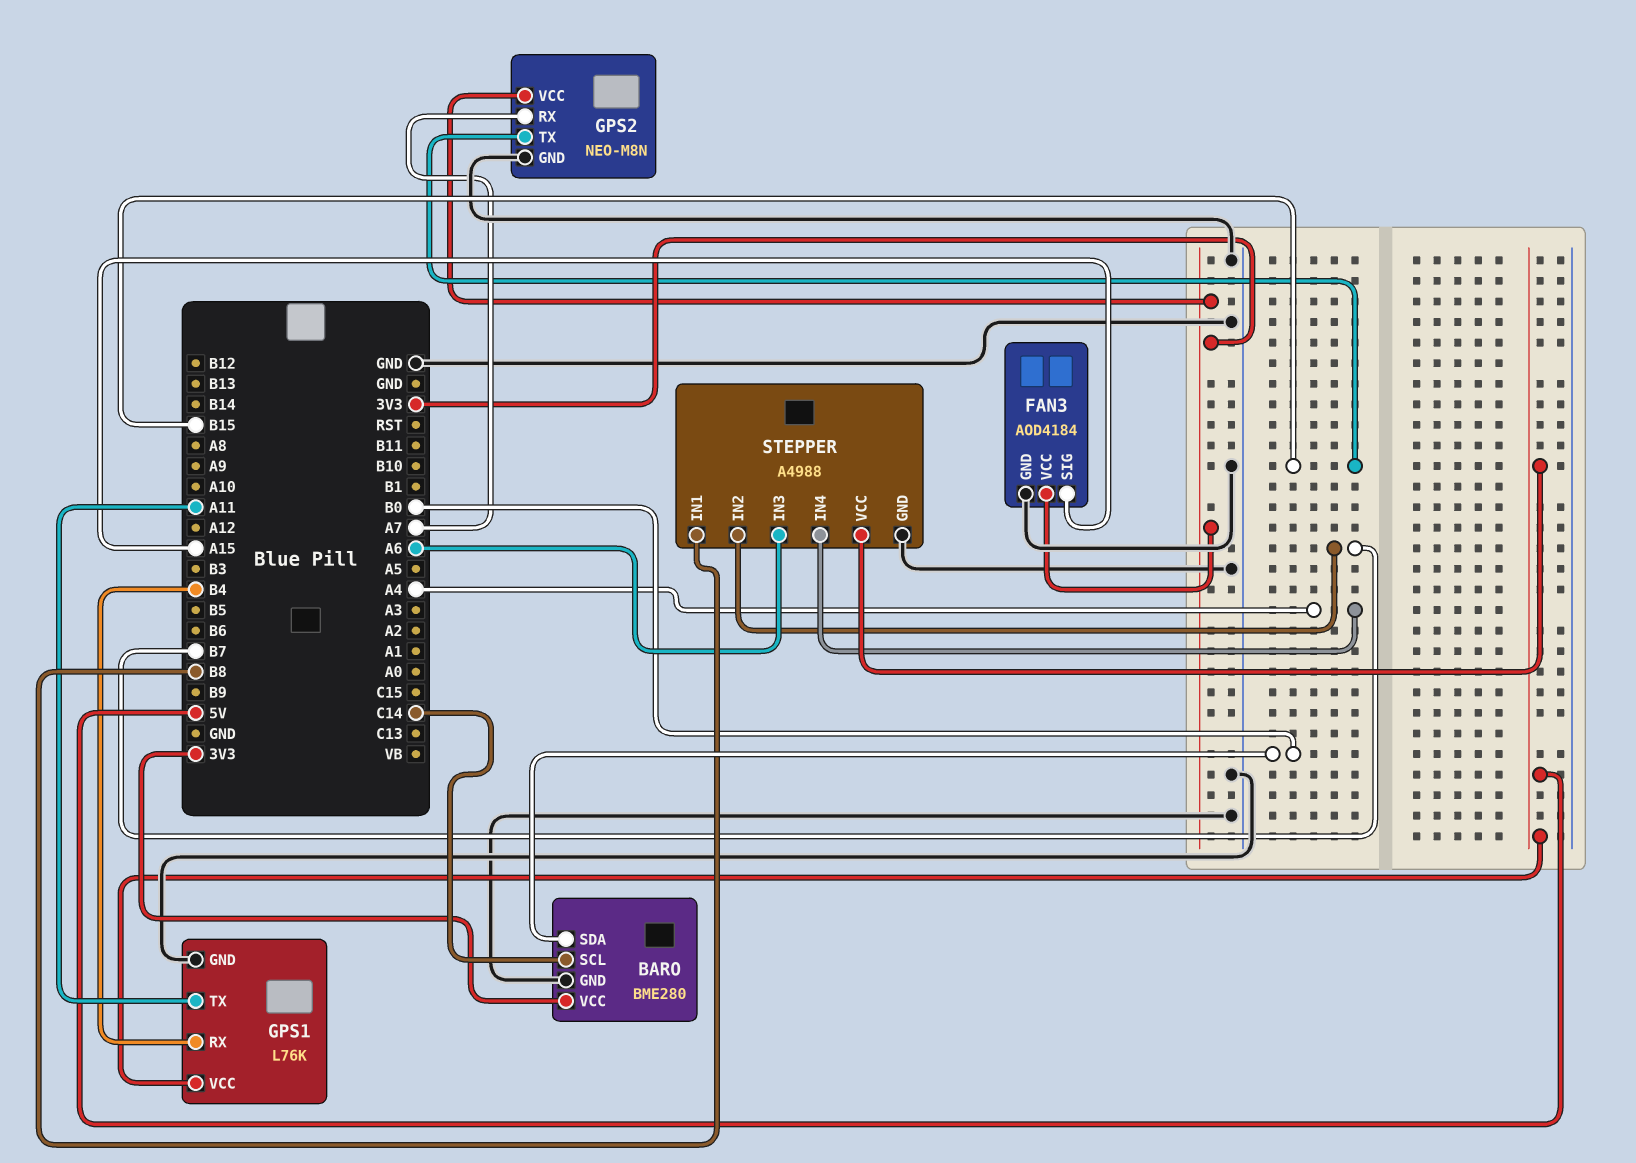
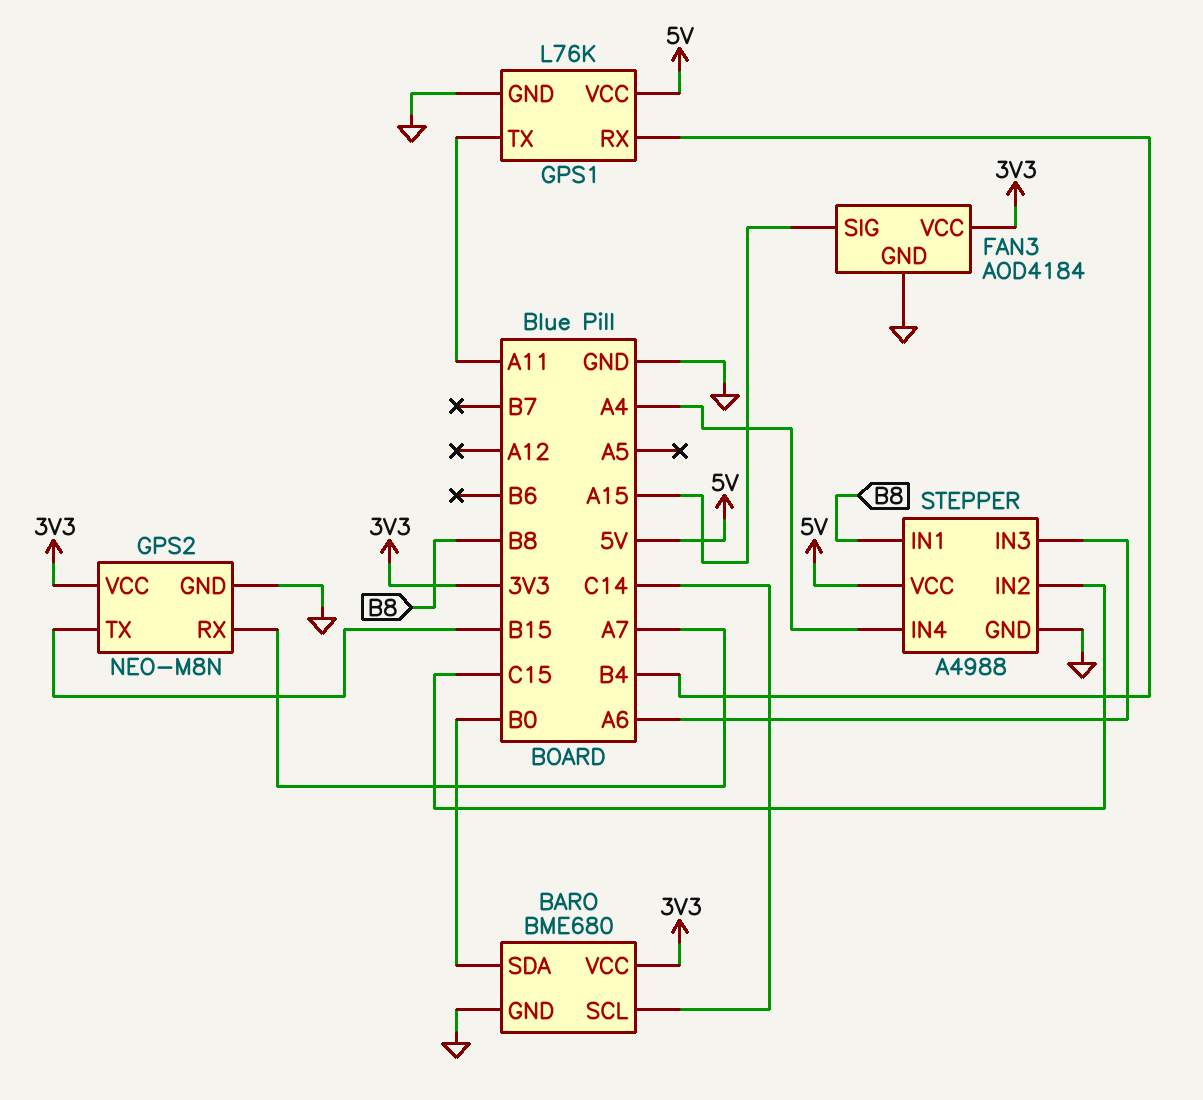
BARO: BME280 -> BME680
STEPPER pin IN2: B7 -> C15

